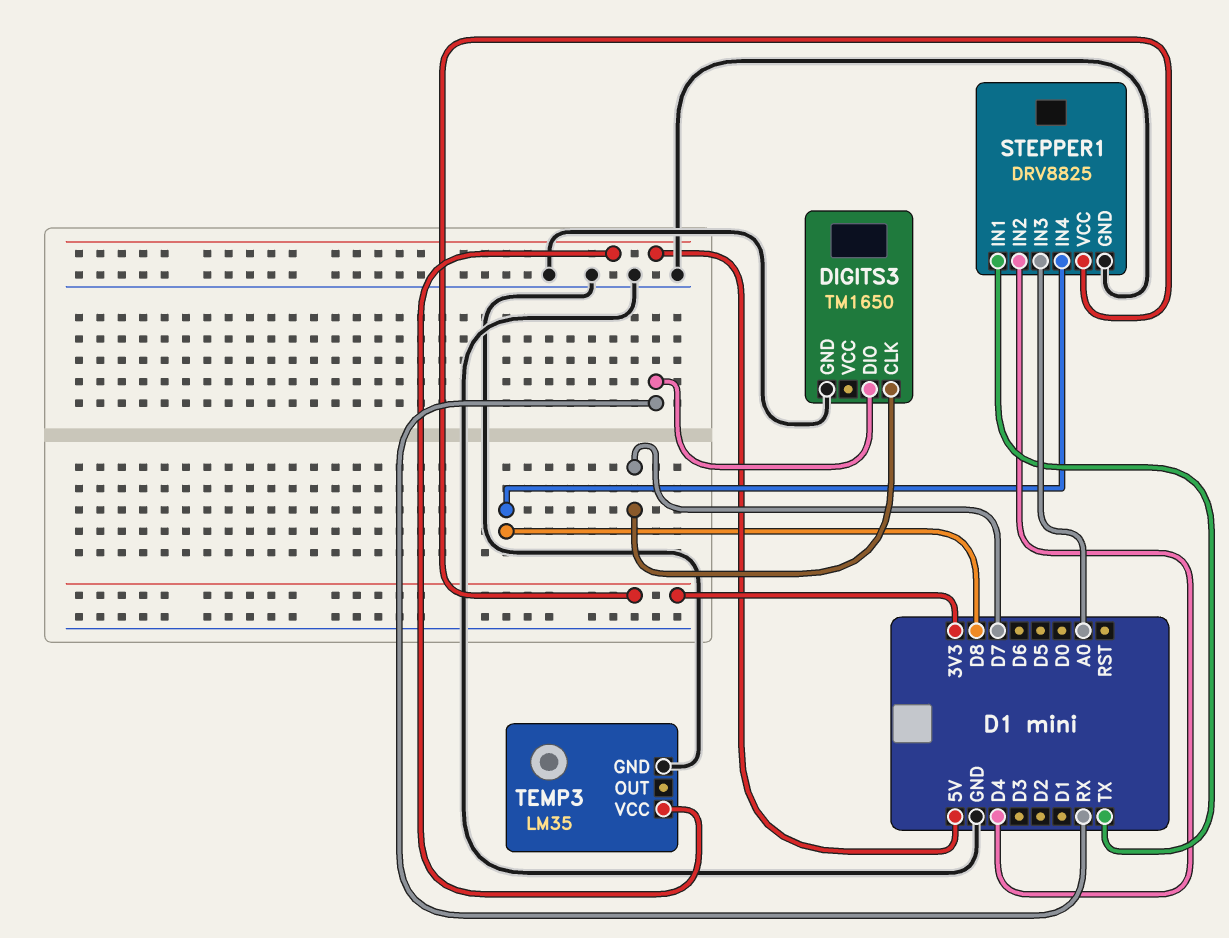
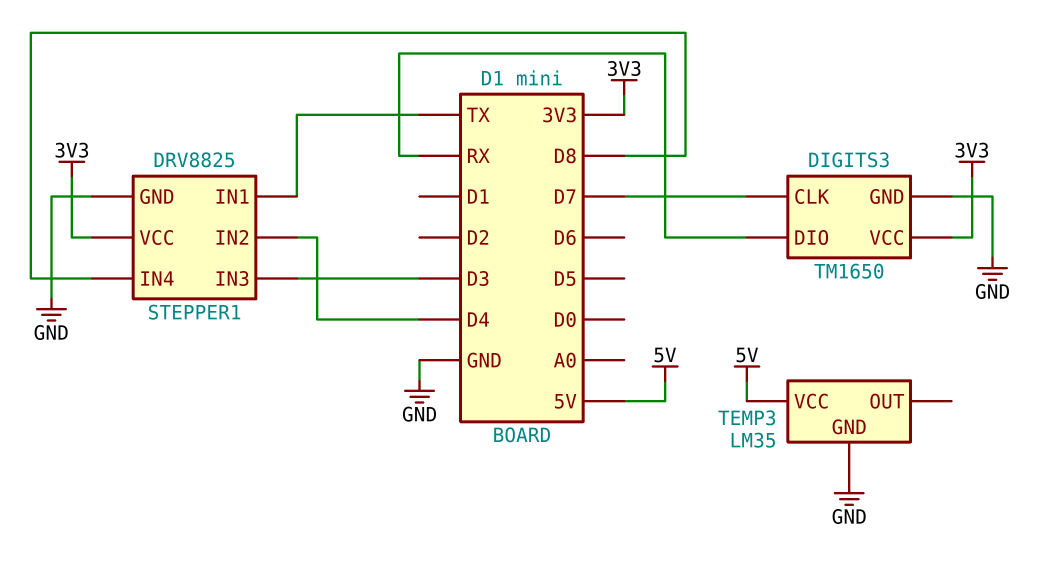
DIGITS3 pin VCC: none -> 3V3
STEPPER1 pin IN3: A0 -> D3

